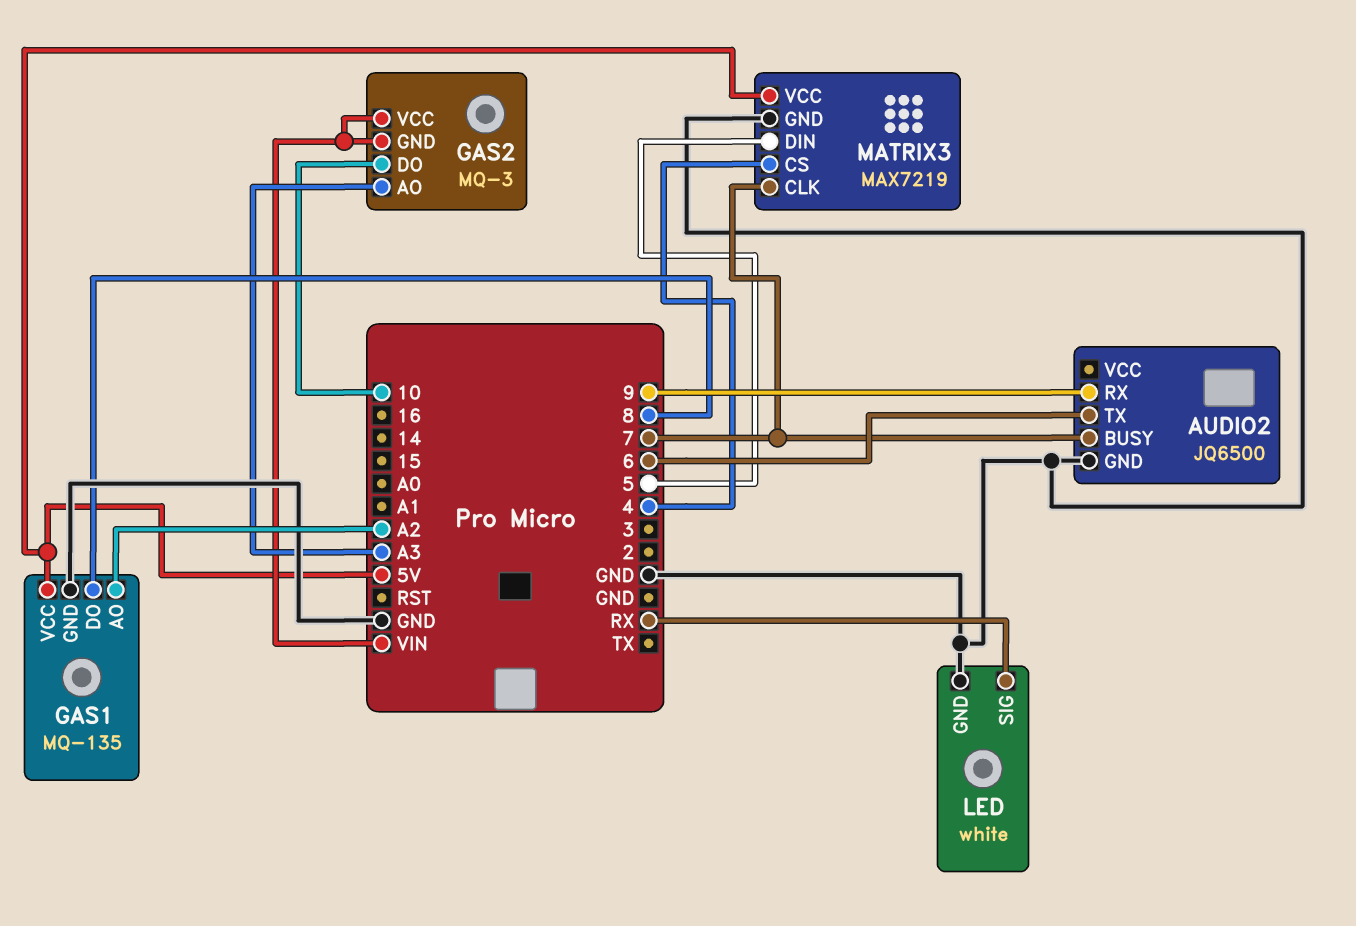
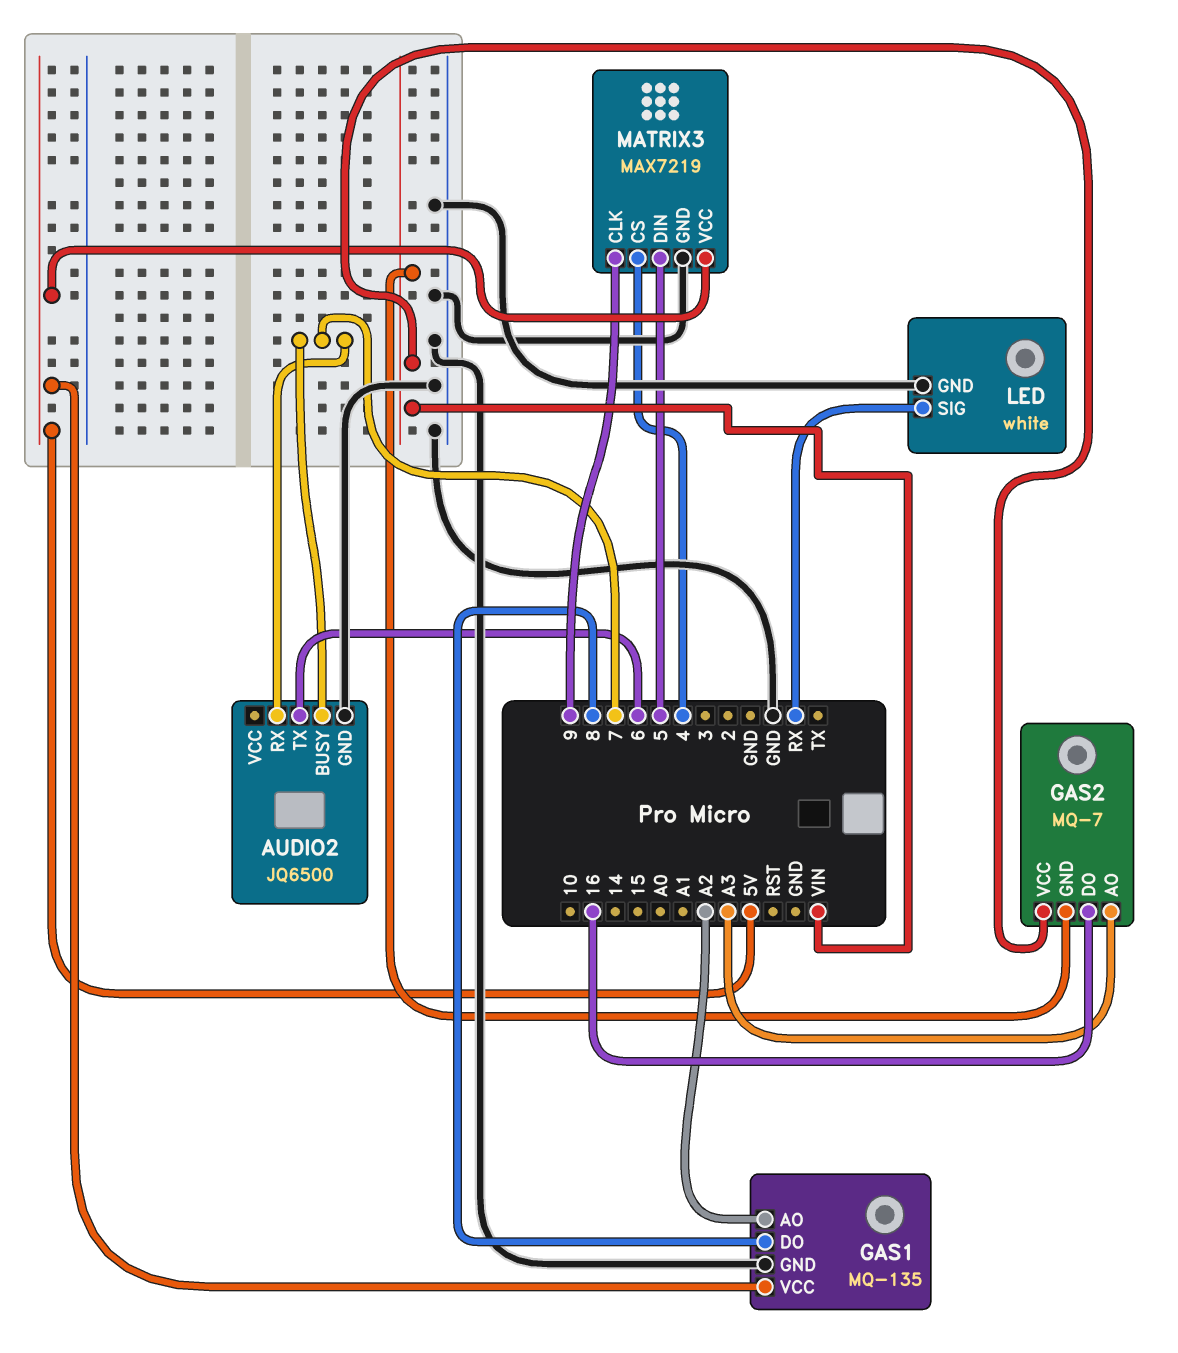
AUDIO2 pin RX: 9 -> 7
GAS2: MQ-3 -> MQ-7
GAS2 pin DO: 10 -> 16
MATRIX3 pin CLK: 7 -> 9

